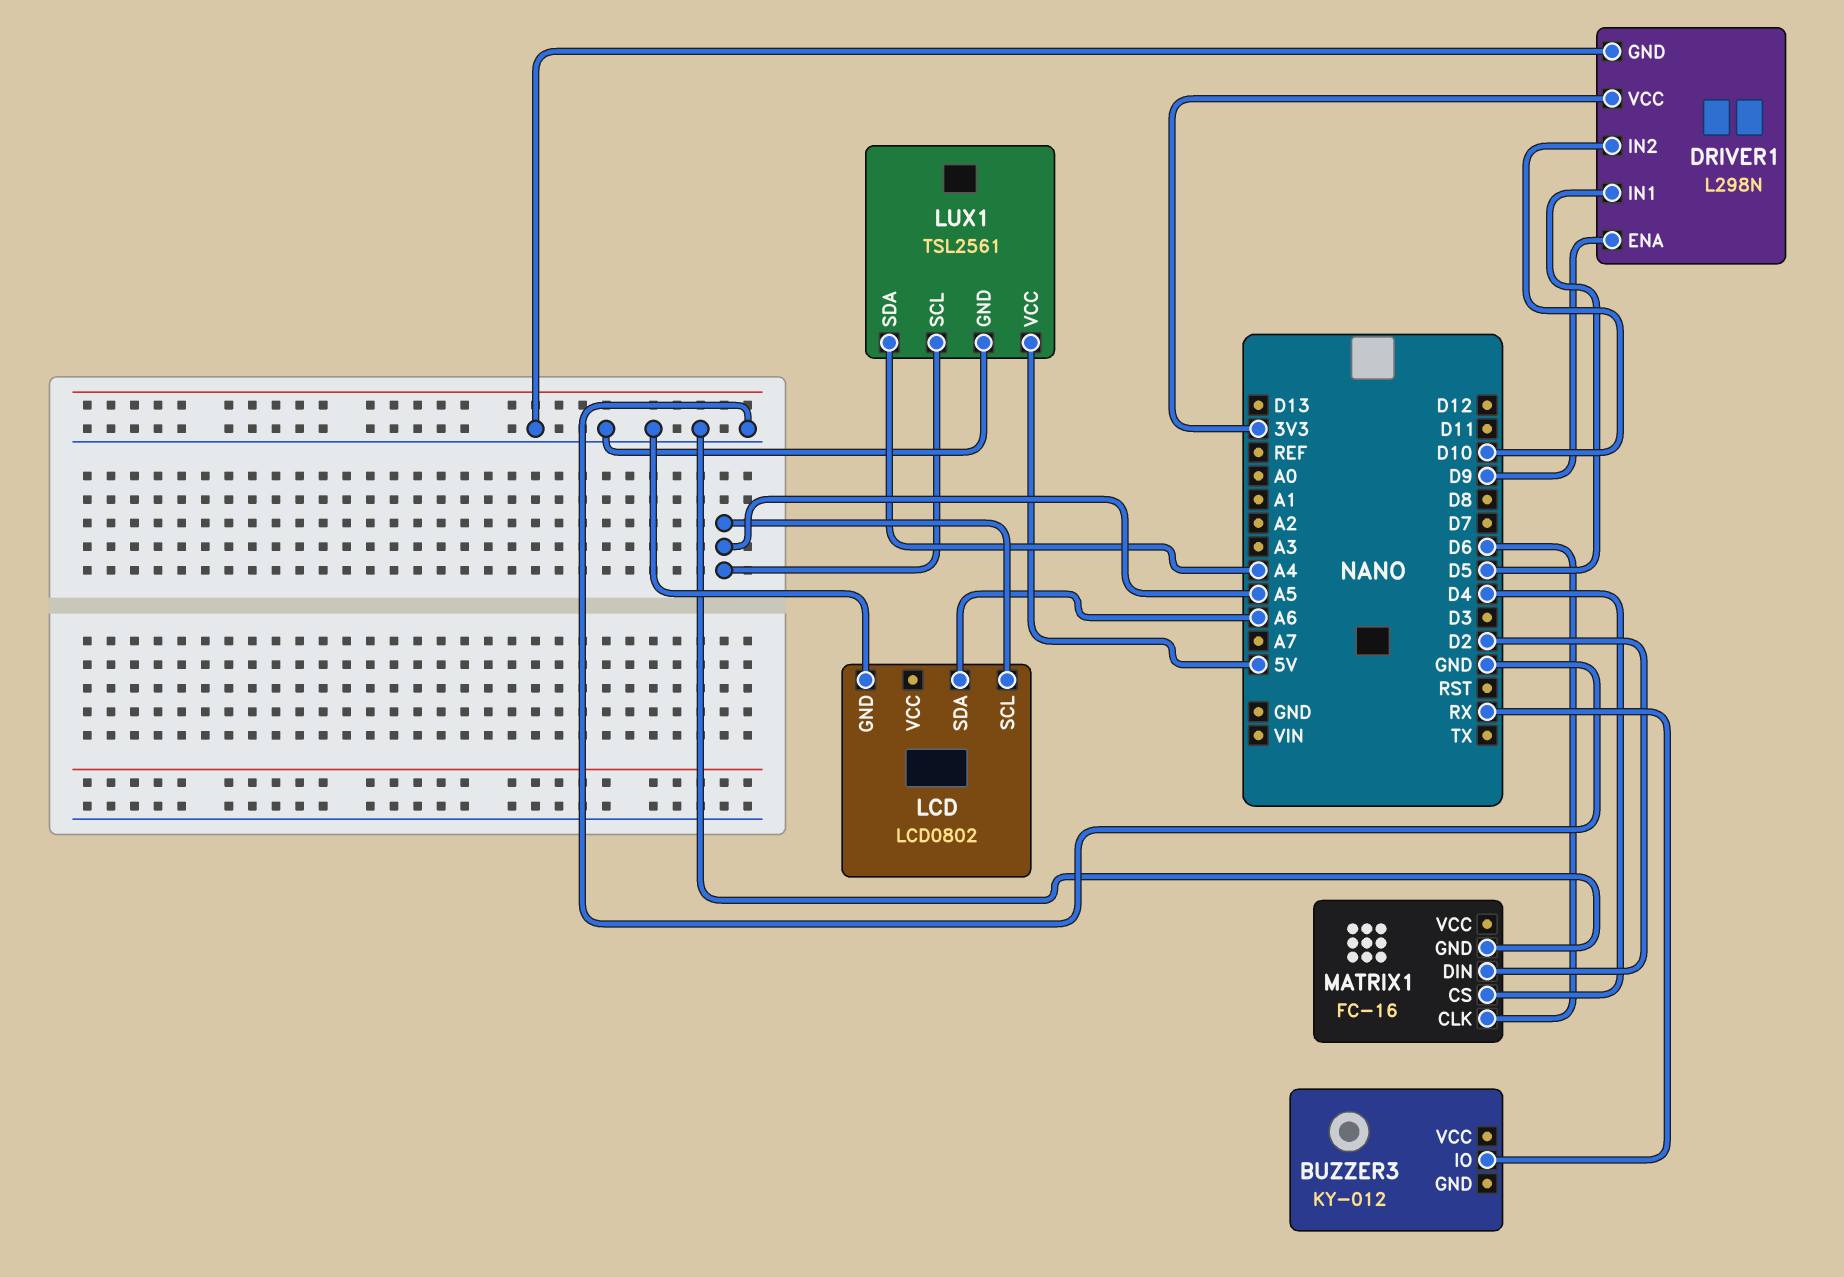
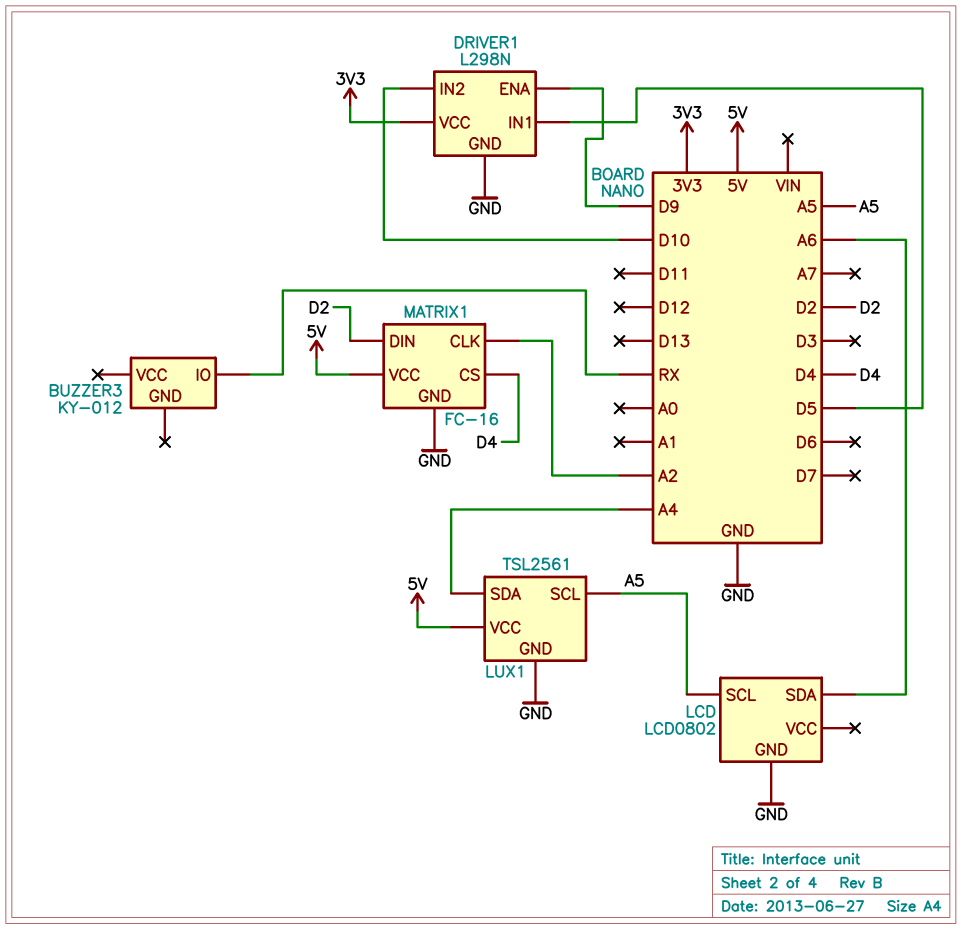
MATRIX1 pin CLK: D6 -> A2
MATRIX1 pin VCC: none -> 5V

